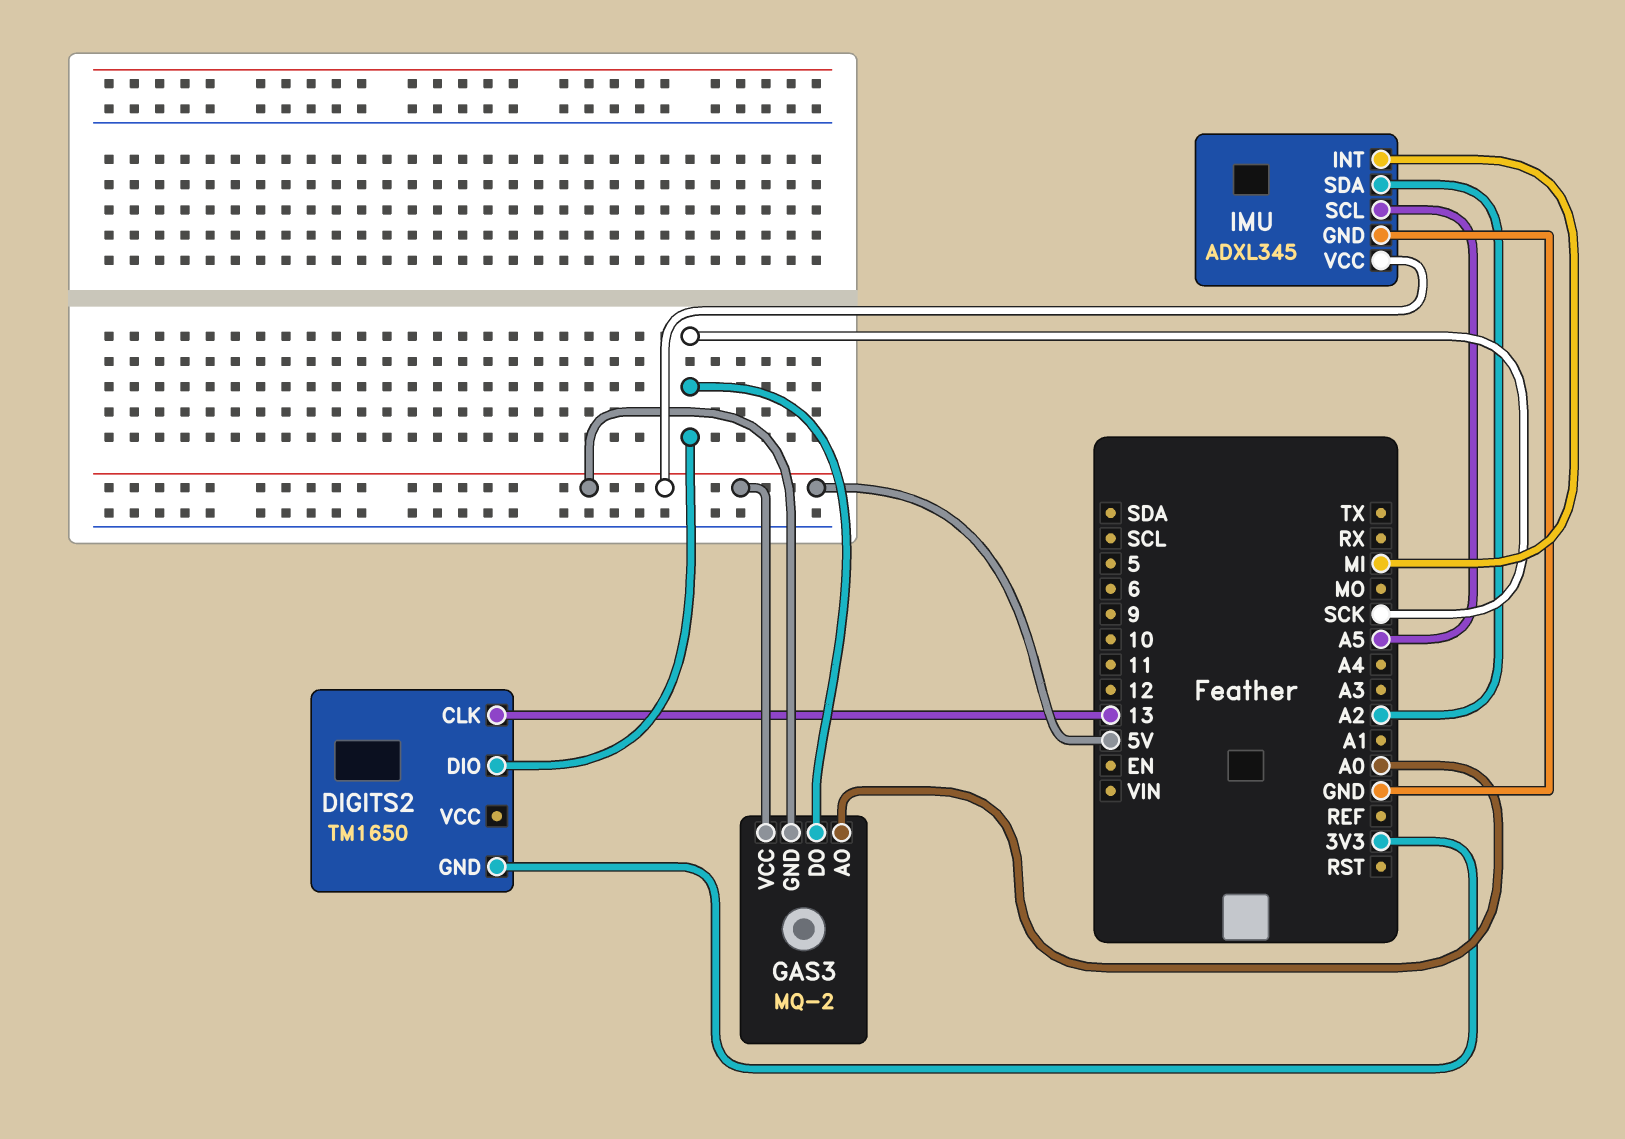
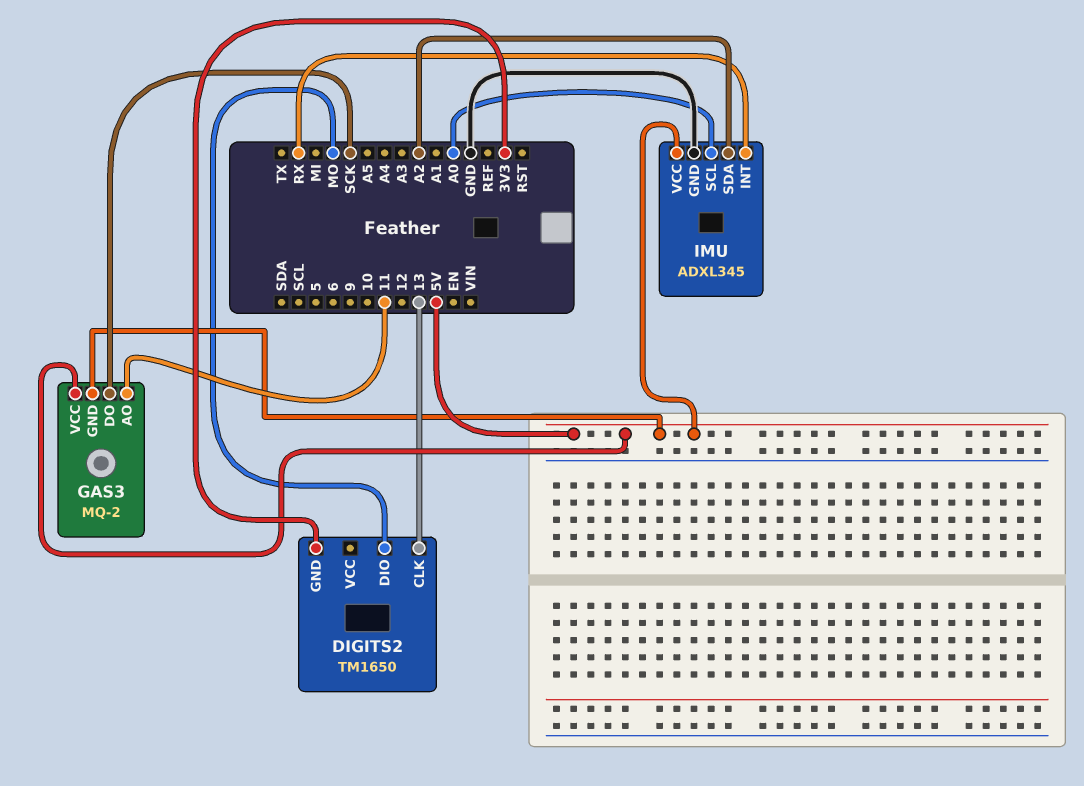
DIGITS2 pin DIO: SCK -> MO
GAS3 pin AO: A0 -> 11
IMU pin INT: MI -> RX
IMU pin SCL: A5 -> A0

